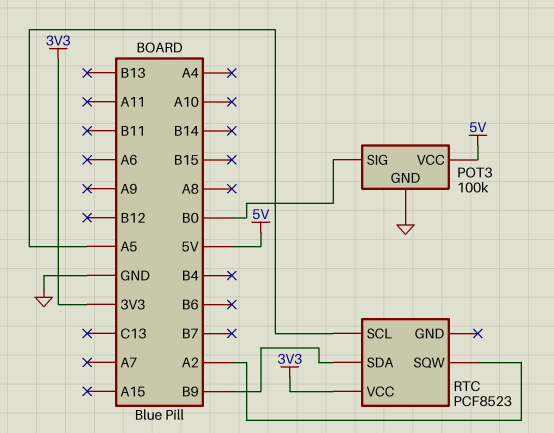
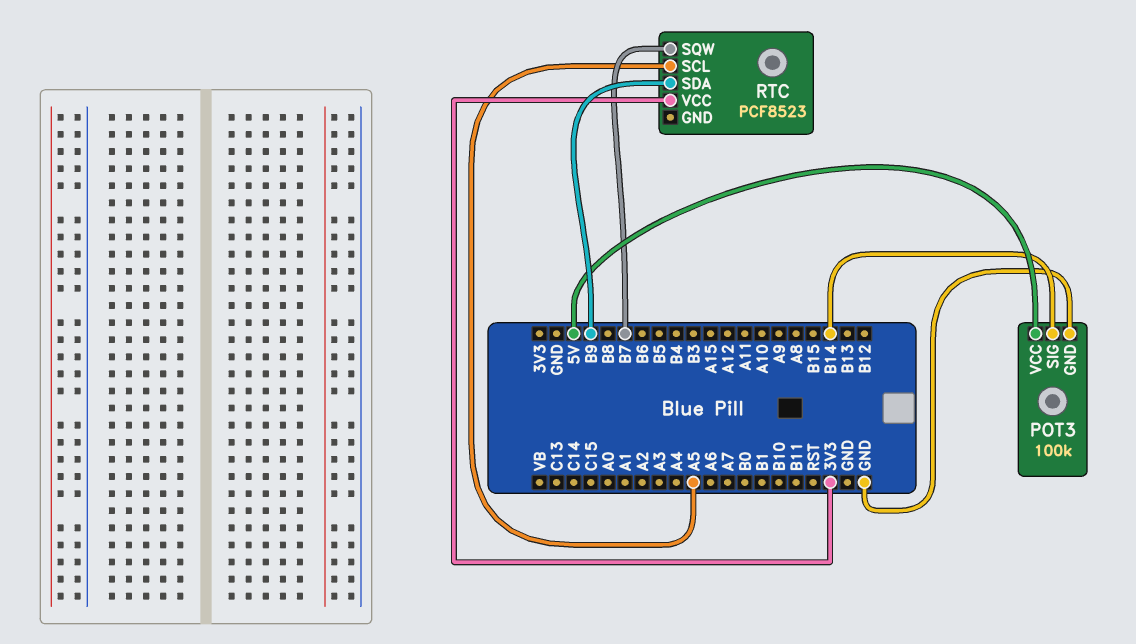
POT3 pin SIG: B0 -> B14
RTC pin SQW: A2 -> B7

